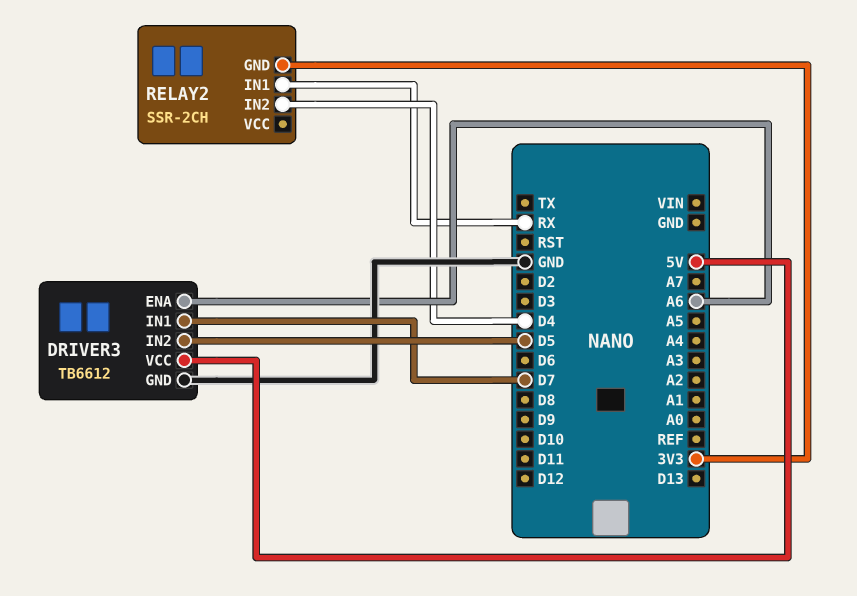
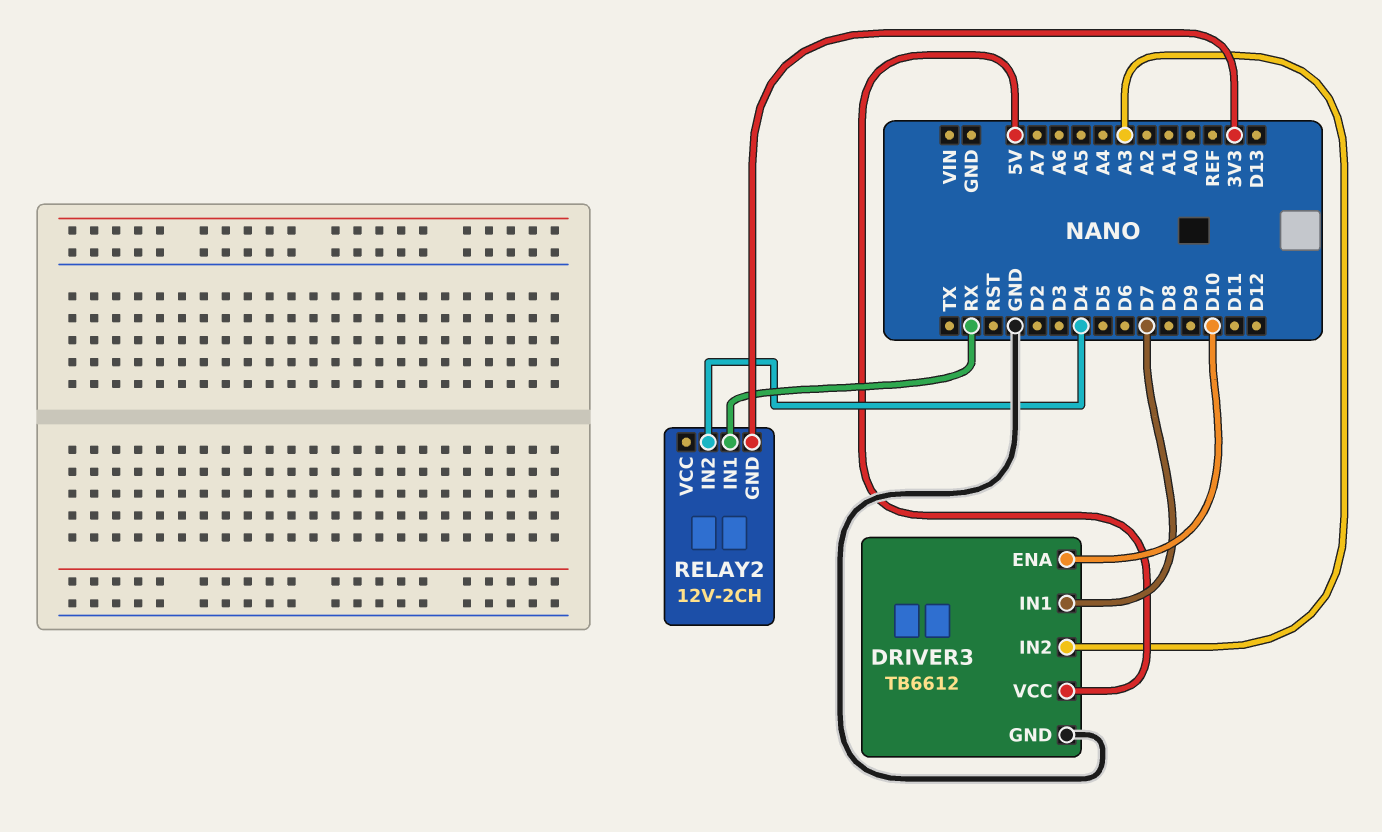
DRIVER3 pin ENA: A6 -> D10
DRIVER3 pin IN2: D5 -> A3
RELAY2: SSR-2CH -> 12V-2CH

